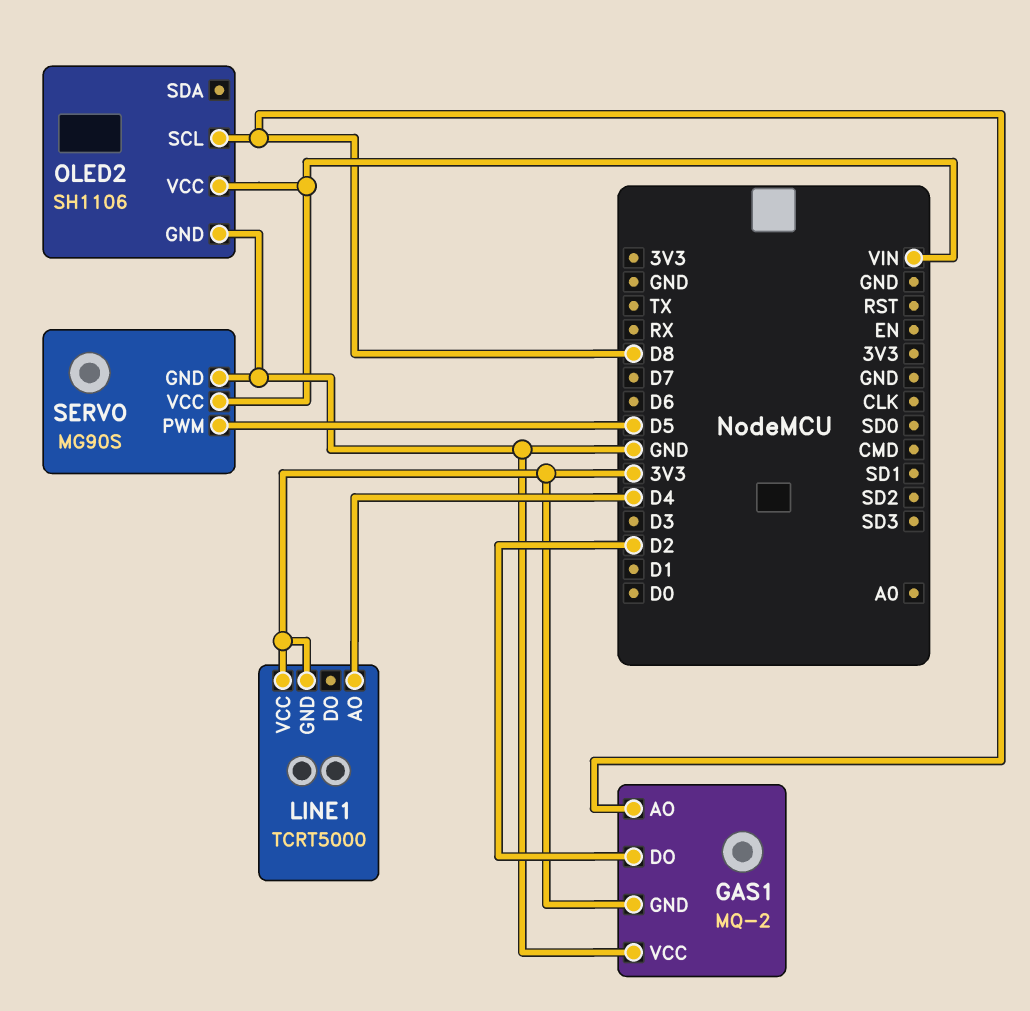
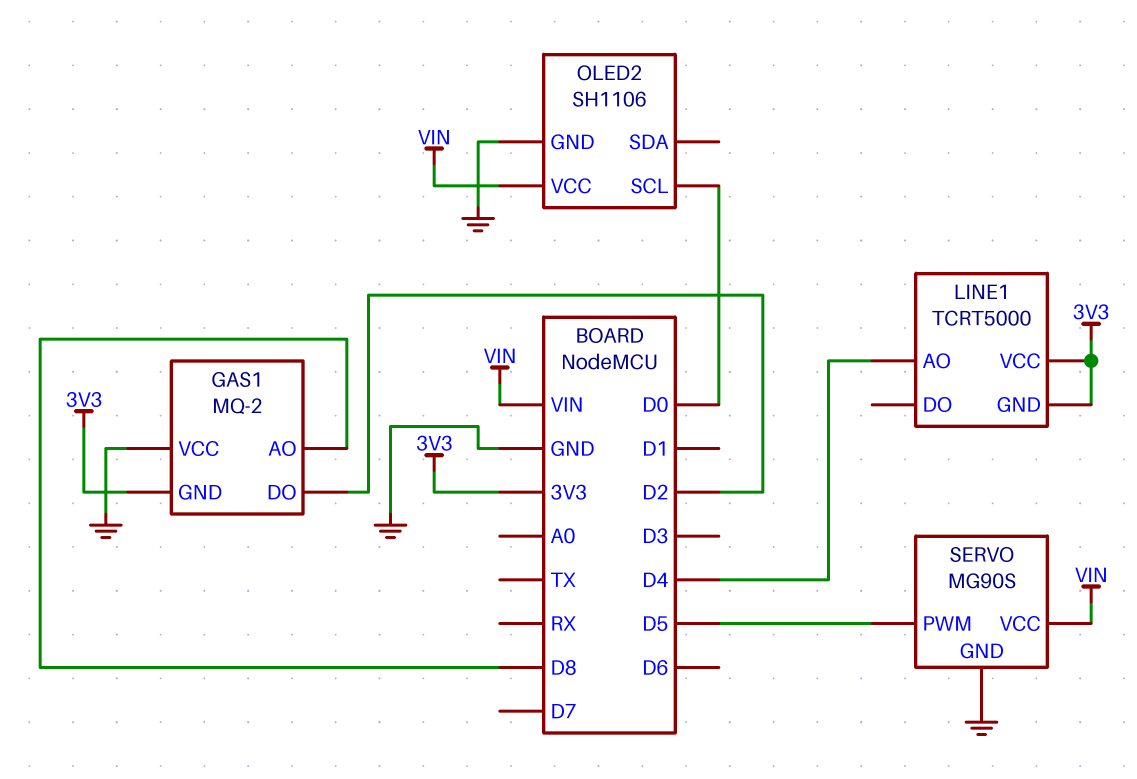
OLED2 pin SCL: D8 -> D0

